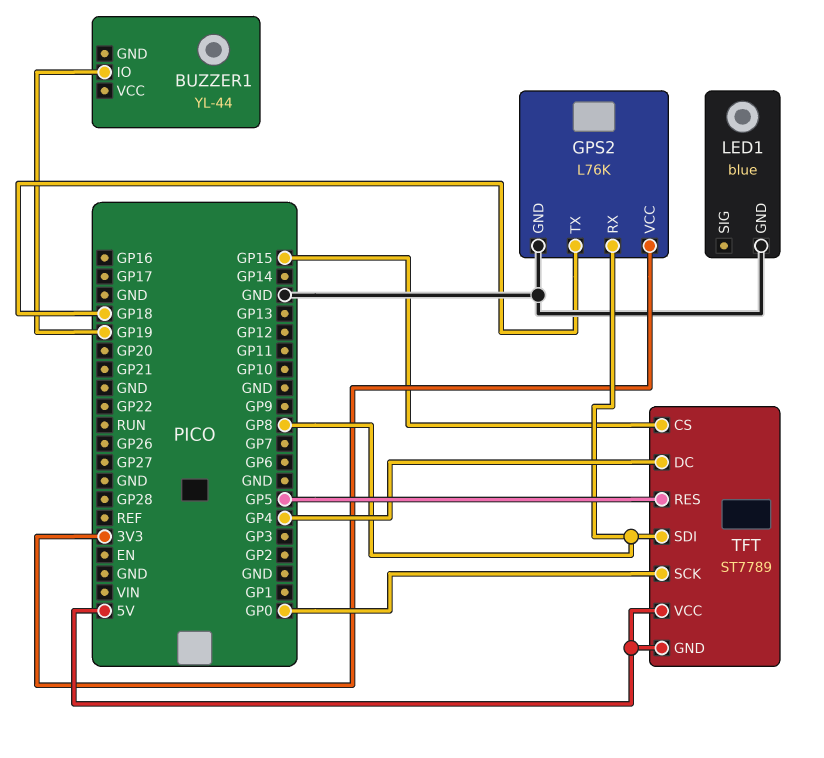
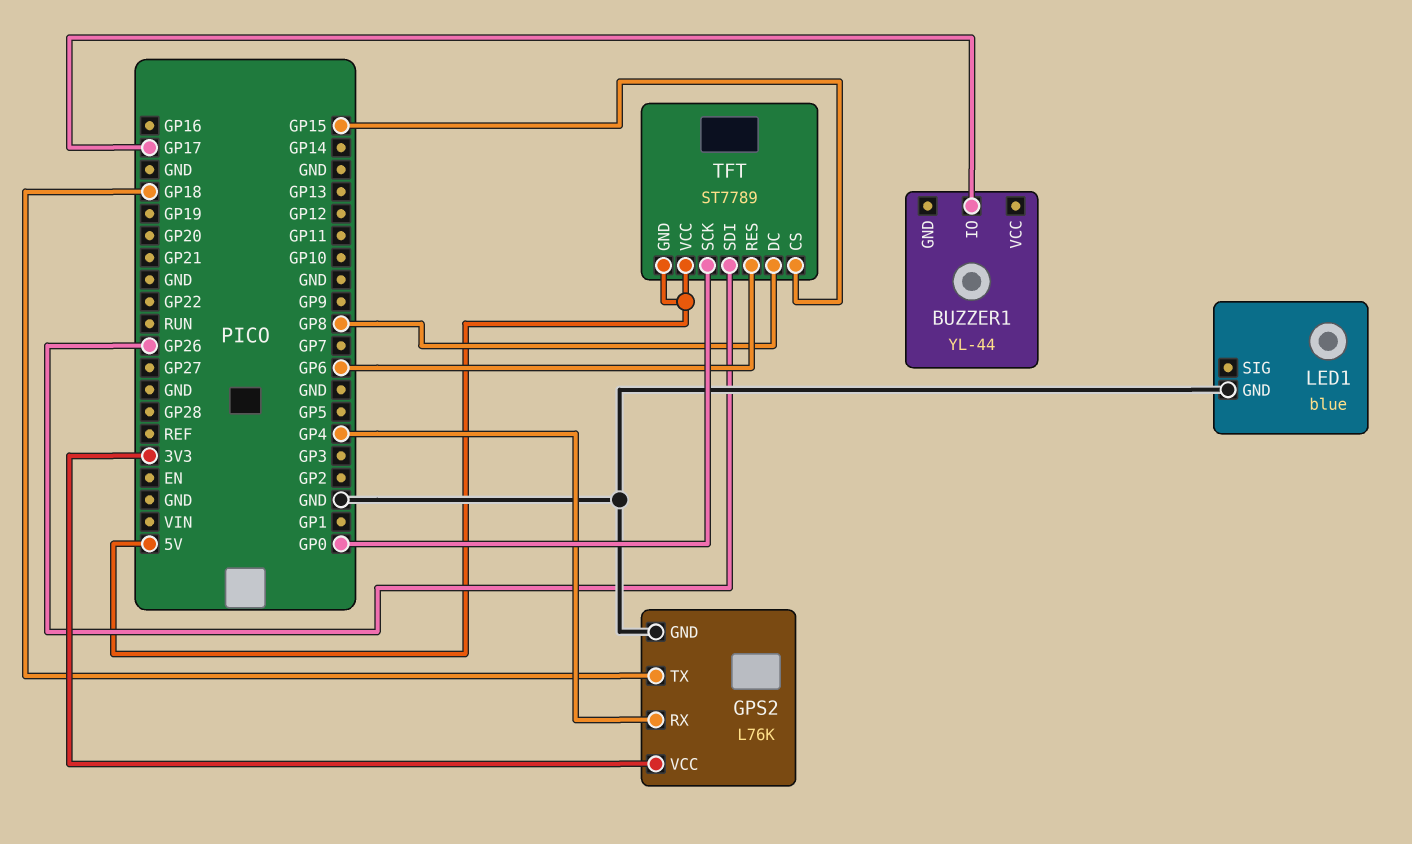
BUZZER1 pin IO: GP19 -> GP17
GPS2 pin RX: GP8 -> GP4
TFT pin DC: GP4 -> GP8
TFT pin RES: GP5 -> GP6
TFT pin SDI: GP8 -> GP26

